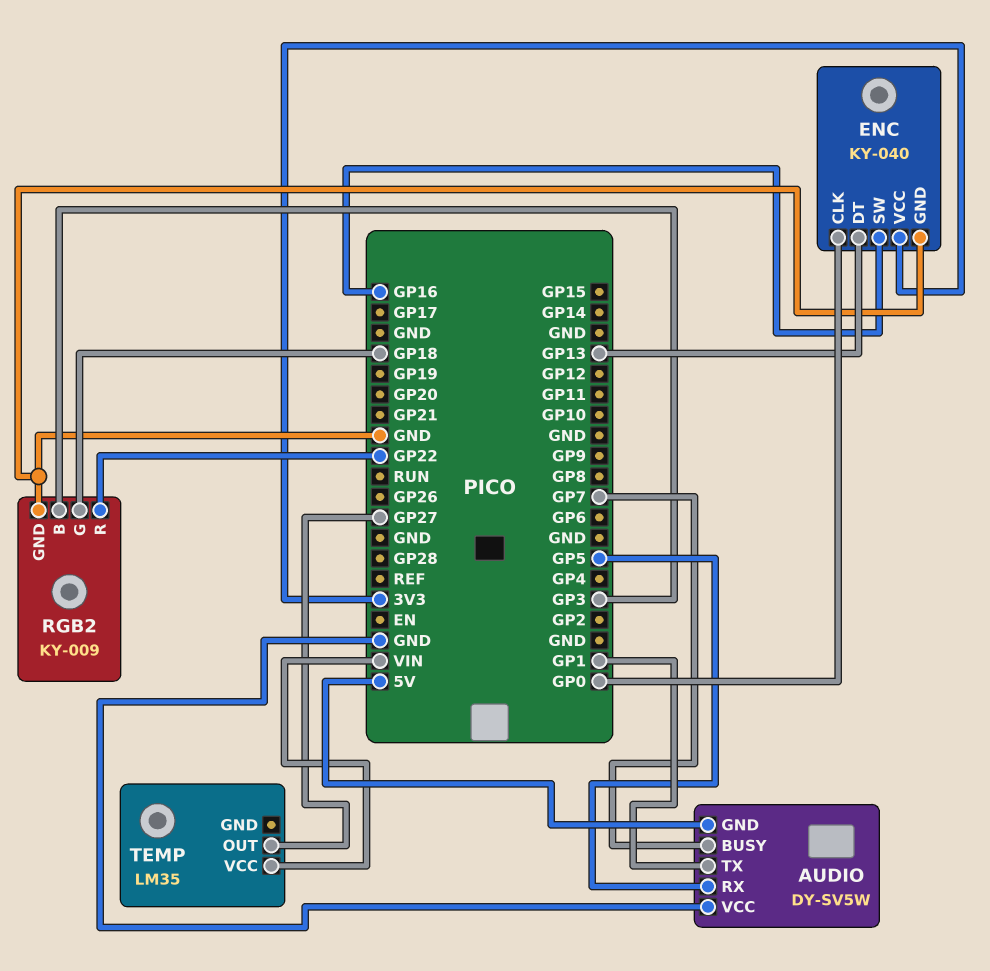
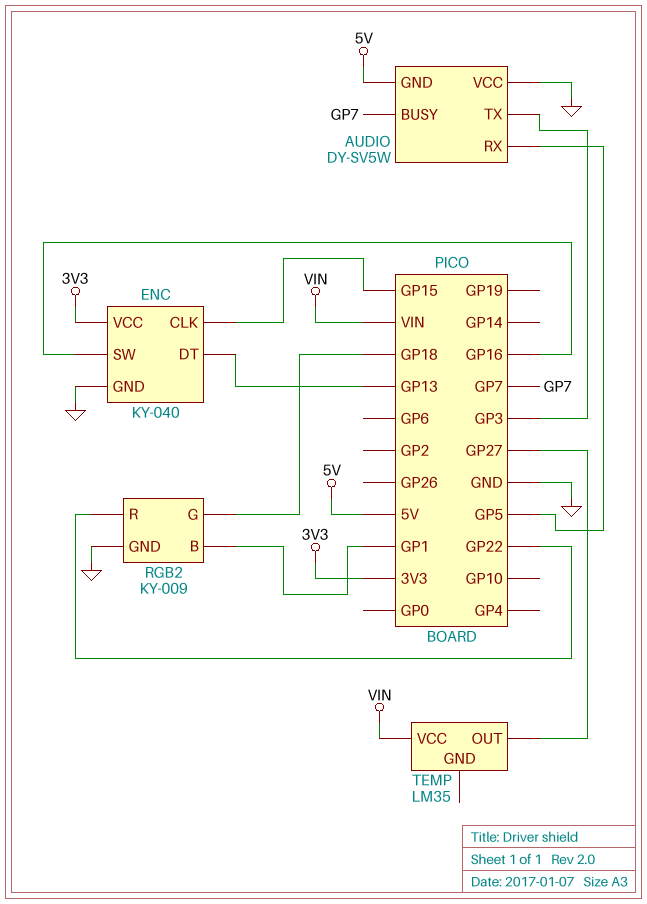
AUDIO pin TX: GP1 -> GP3
ENC pin CLK: GP0 -> GP15
RGB2 pin B: GP3 -> GP1

